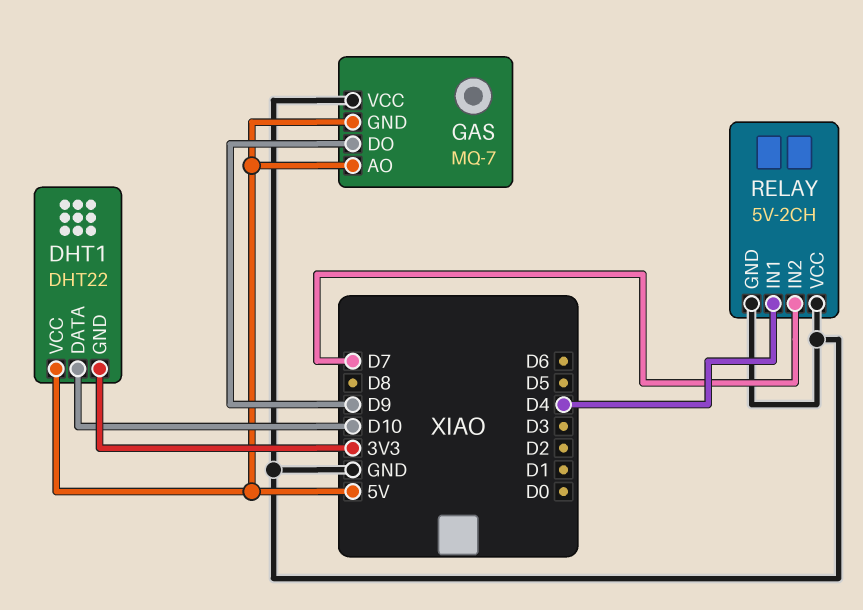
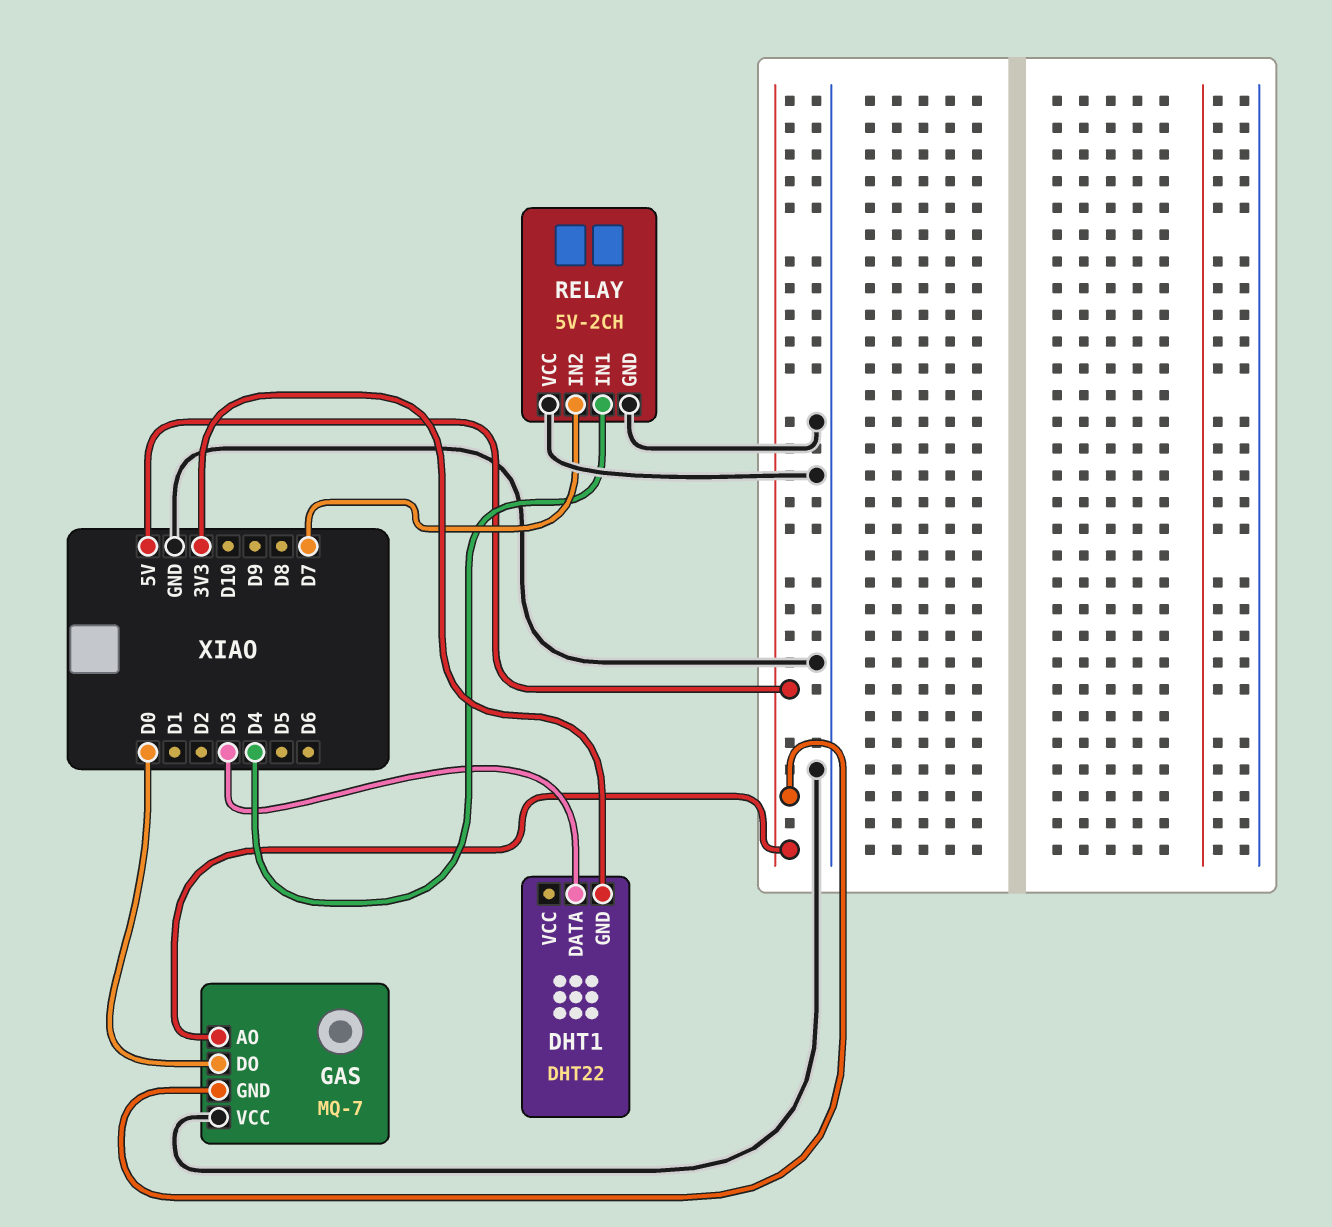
DHT1 pin DATA: D10 -> D3
DHT1 pin VCC: 5V -> none
GAS pin DO: D9 -> D0

